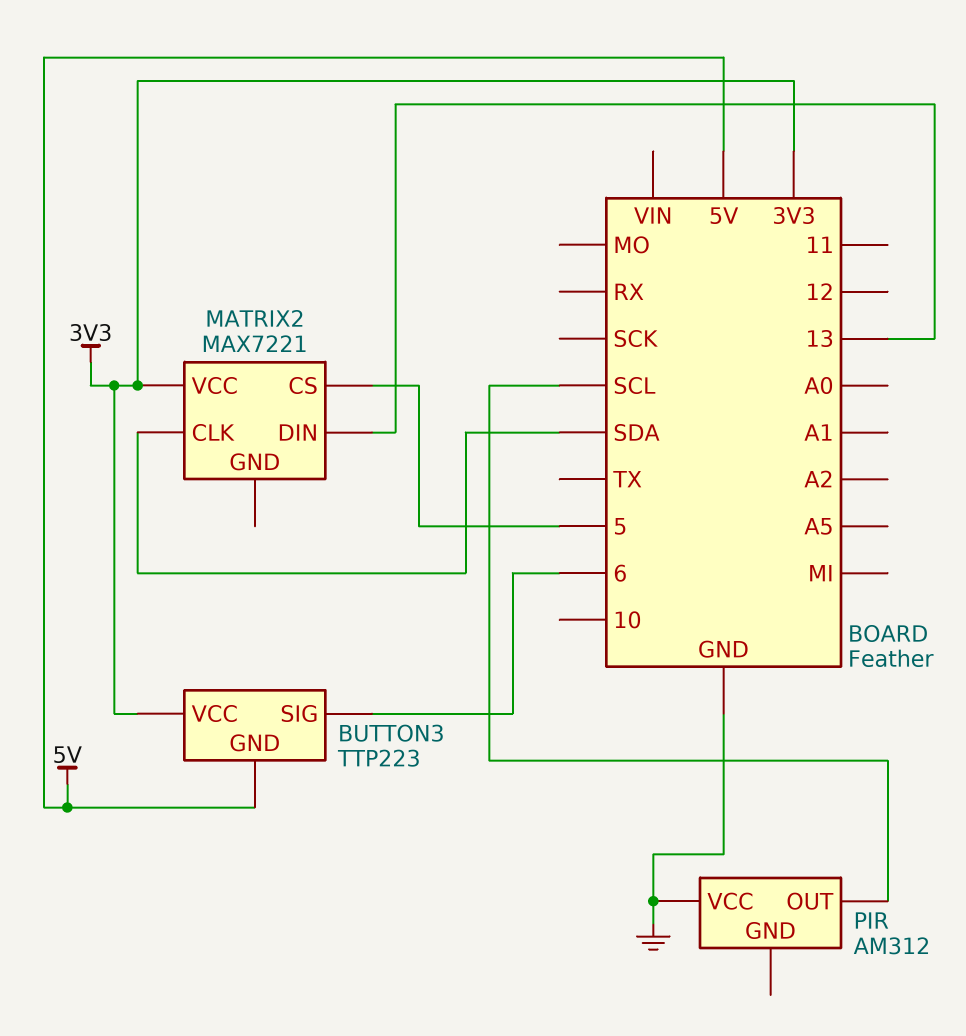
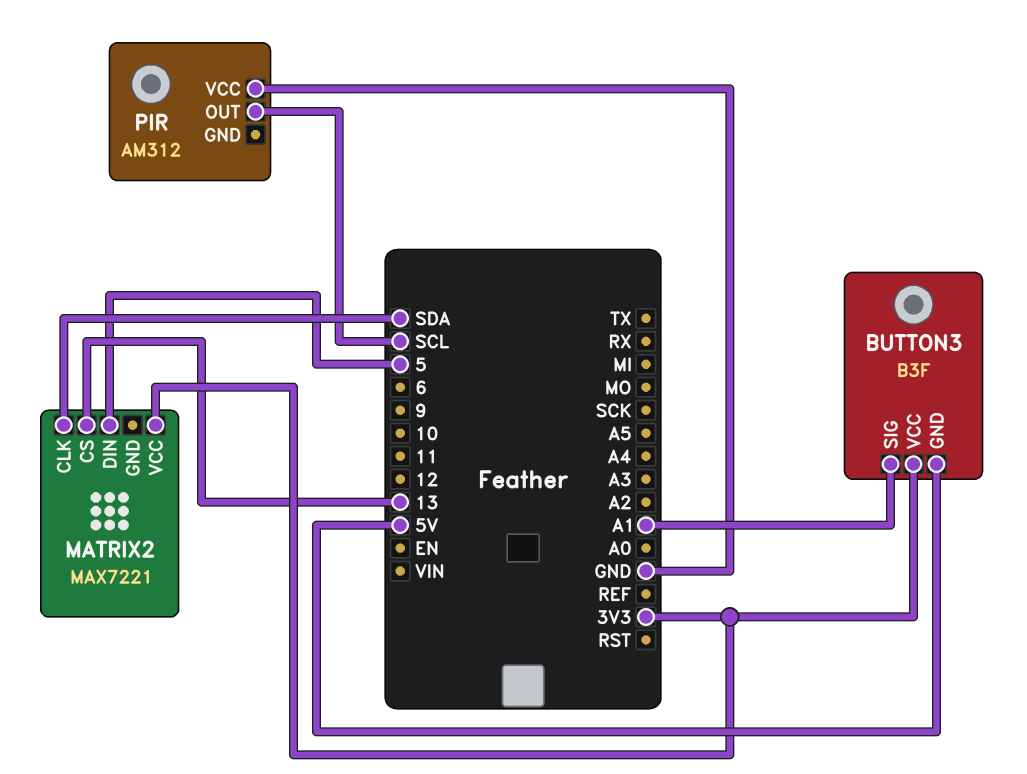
BUTTON3: TTP223 -> B3F
BUTTON3 pin SIG: 6 -> A1
MATRIX2 pin CS: 5 -> 13
MATRIX2 pin DIN: 13 -> 5

